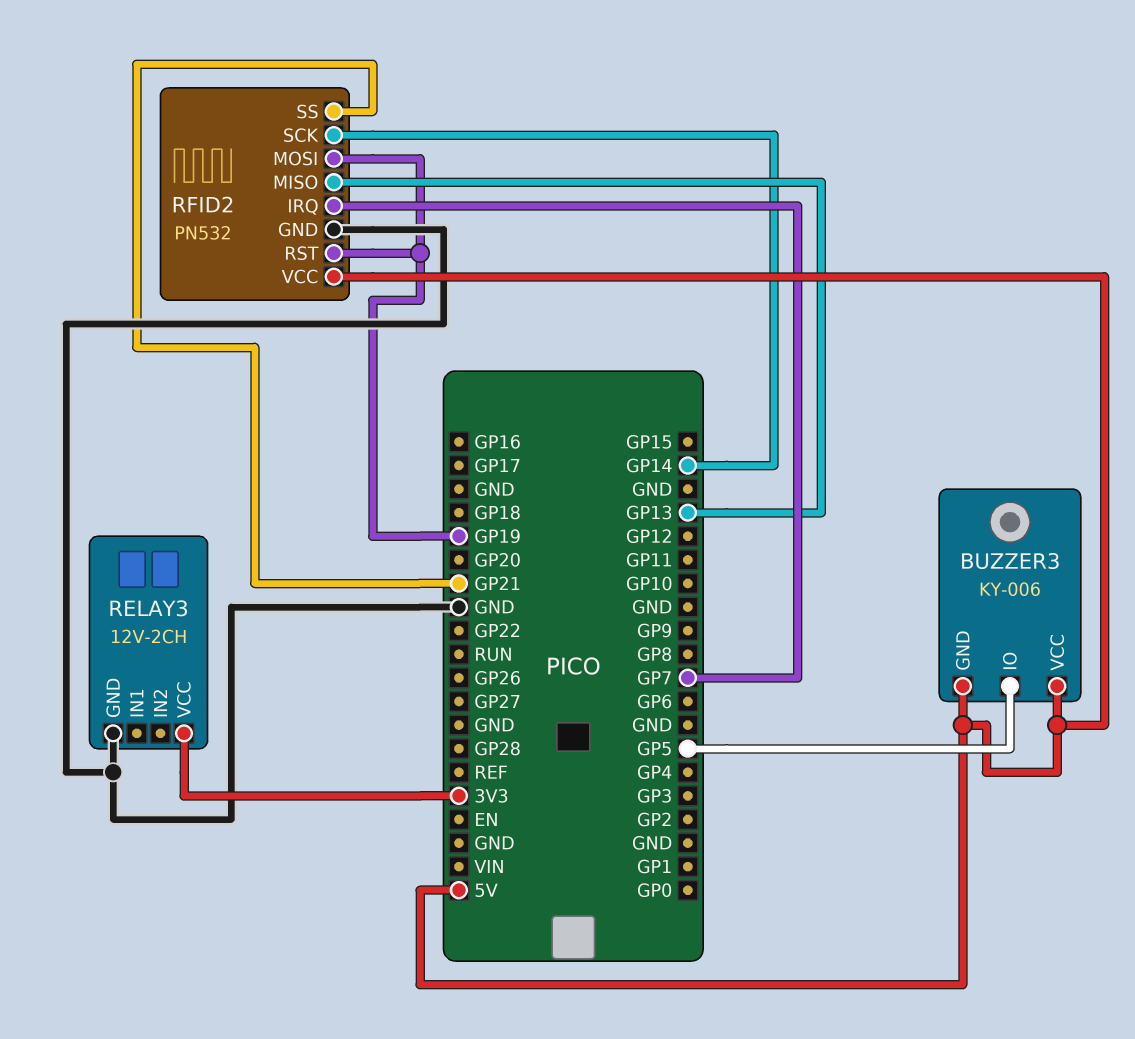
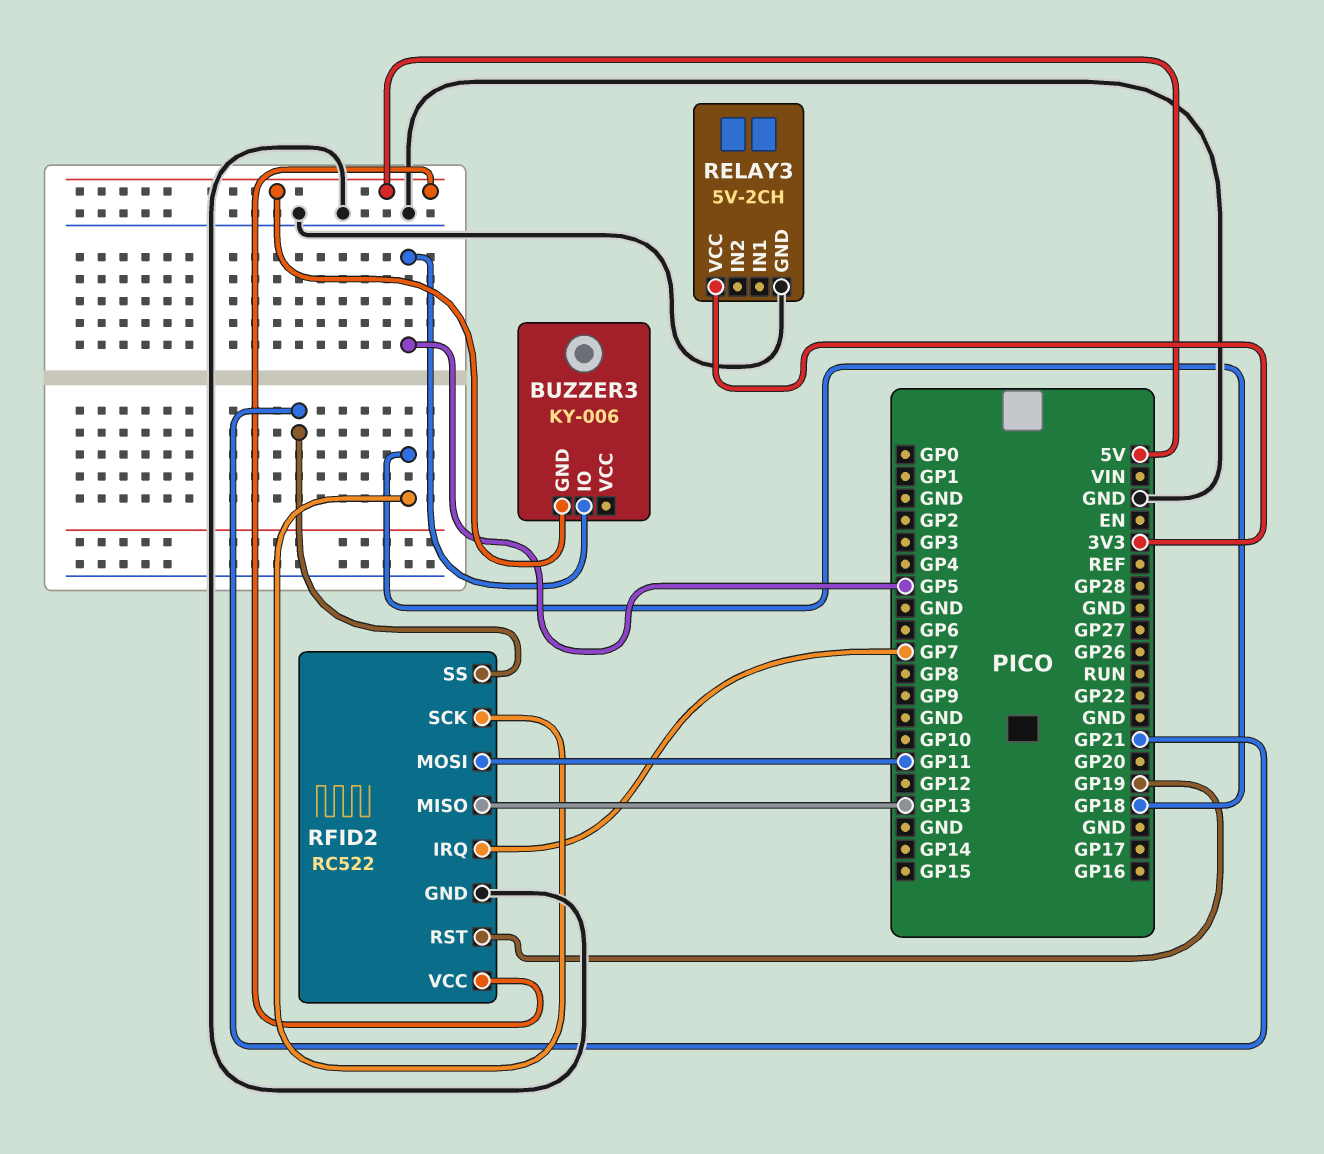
BUZZER3 pin VCC: 5V -> none
RELAY3: 12V-2CH -> 5V-2CH
RFID2: PN532 -> RC522
RFID2 pin MOSI: GP19 -> GP11
RFID2 pin SCK: GP14 -> GP18

